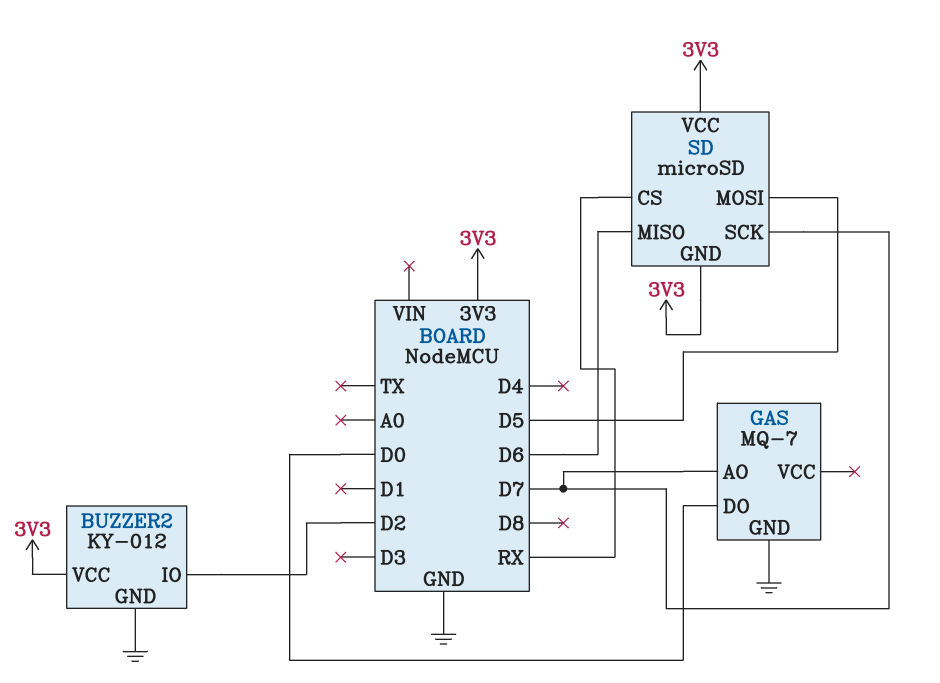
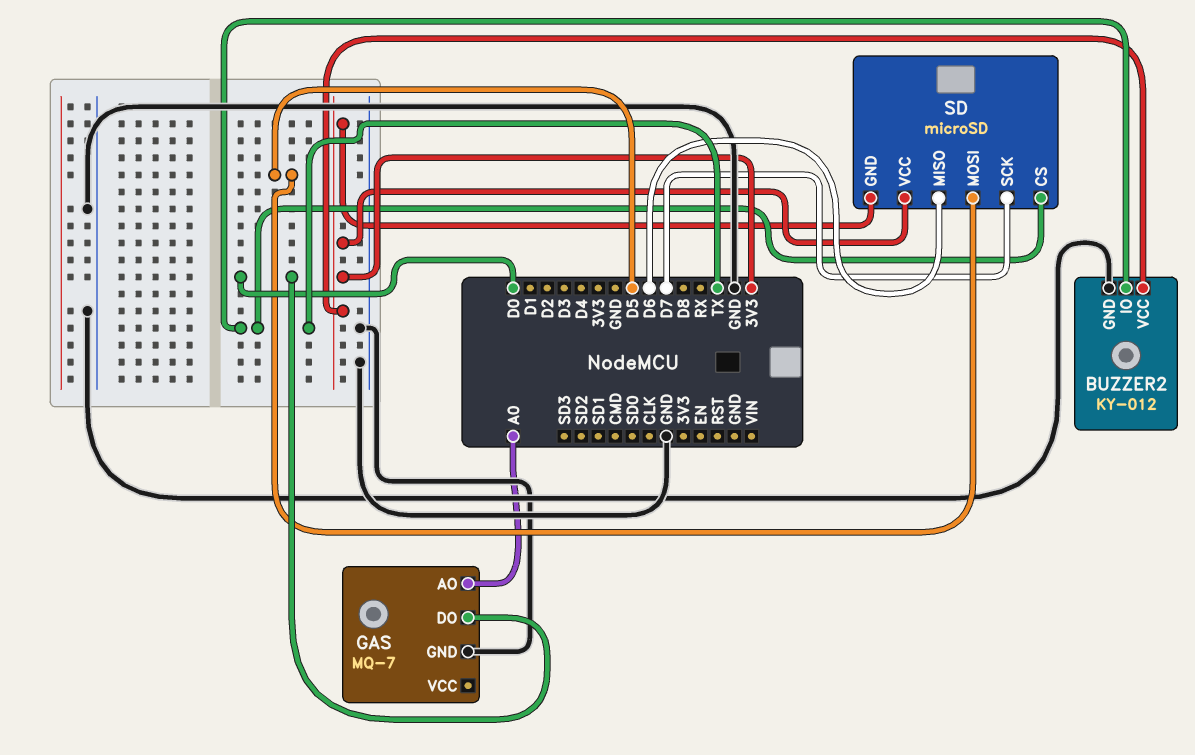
BUZZER2 pin IO: D2 -> TX
GAS pin AO: D7 -> A0
SD pin CS: RX -> TX

